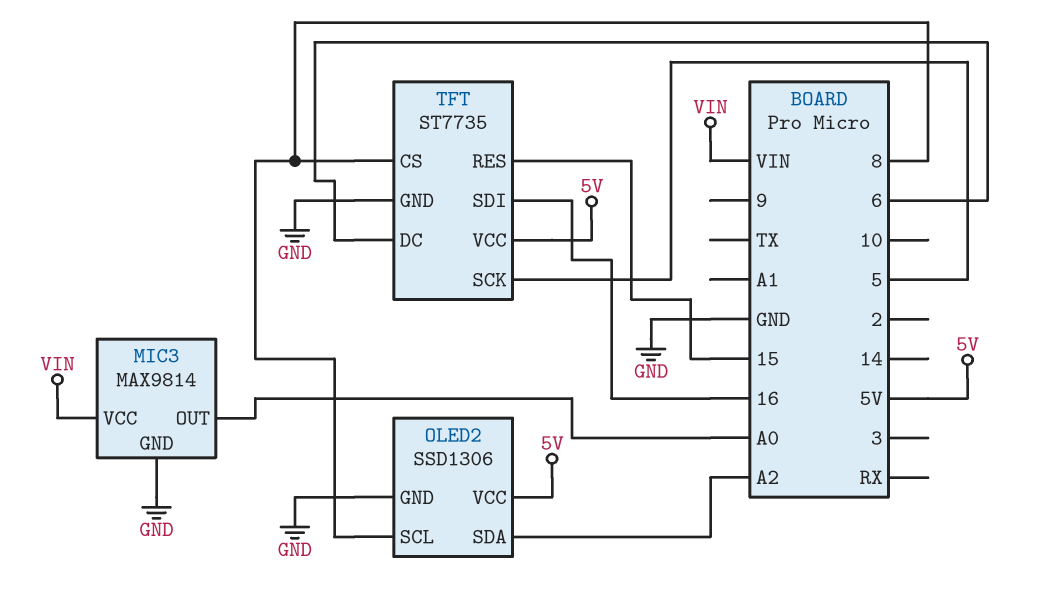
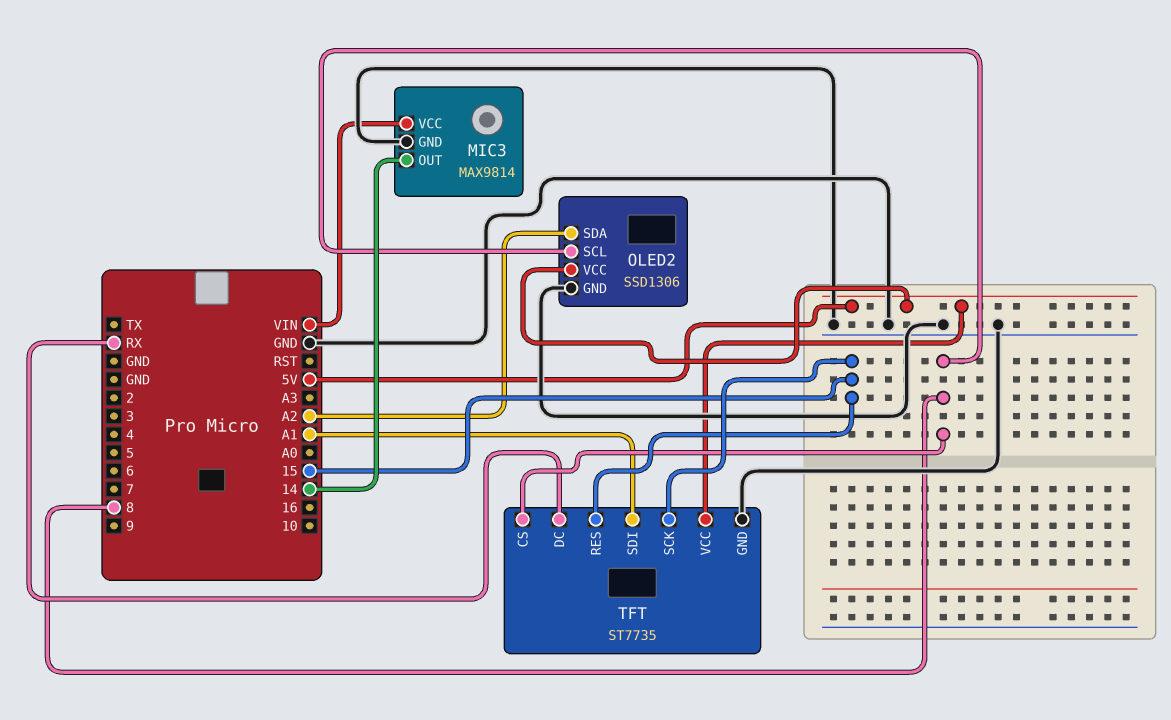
MIC3 pin OUT: A0 -> 14
TFT pin DC: 6 -> RX
TFT pin SCK: 5 -> 15
TFT pin SDI: 16 -> A1

